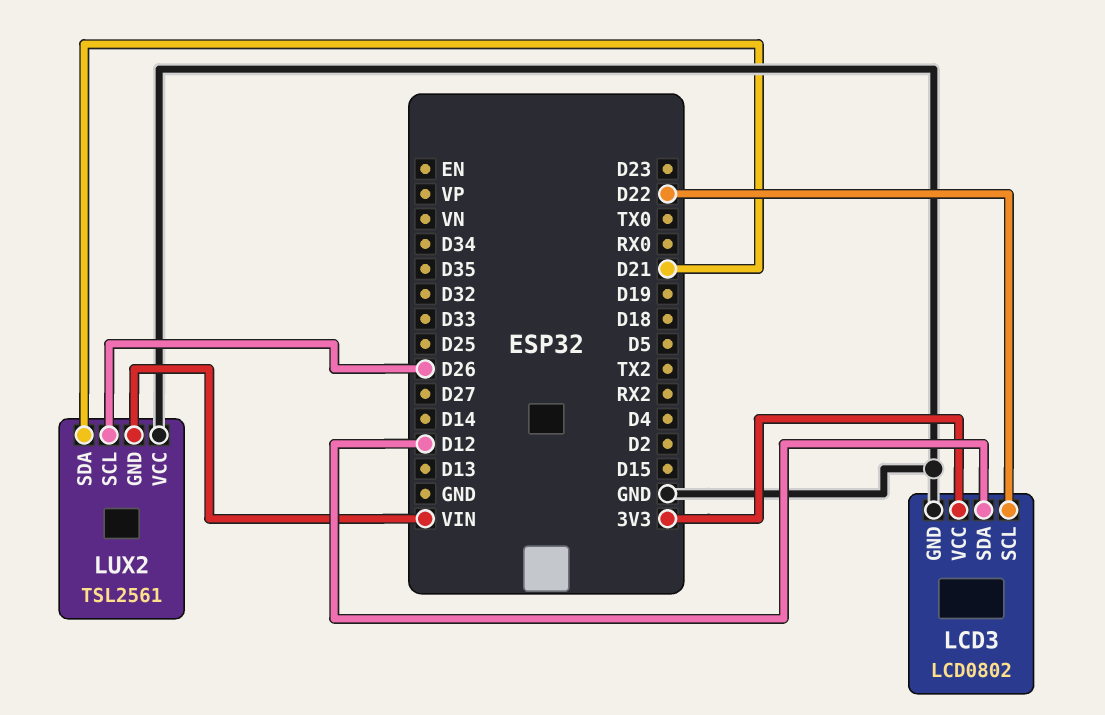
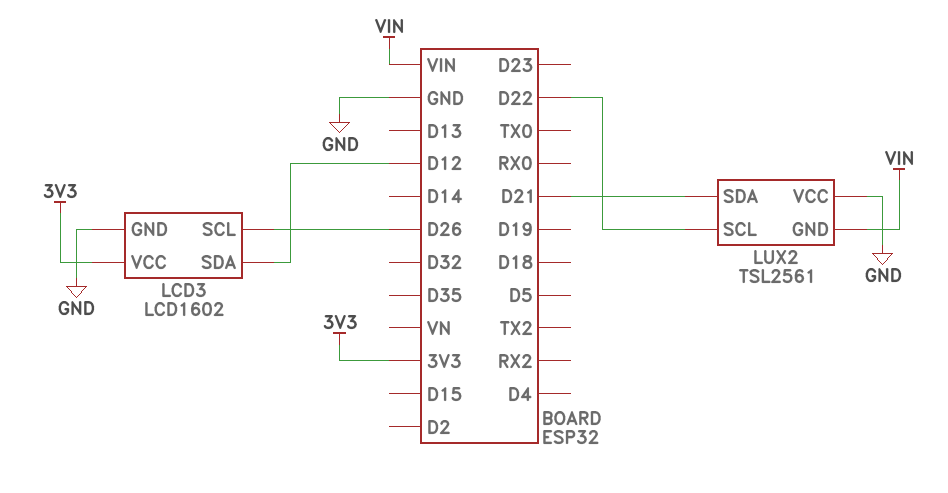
LCD3: LCD0802 -> LCD1602
LCD3 pin SCL: D22 -> D26
LUX2 pin SCL: D26 -> D22

